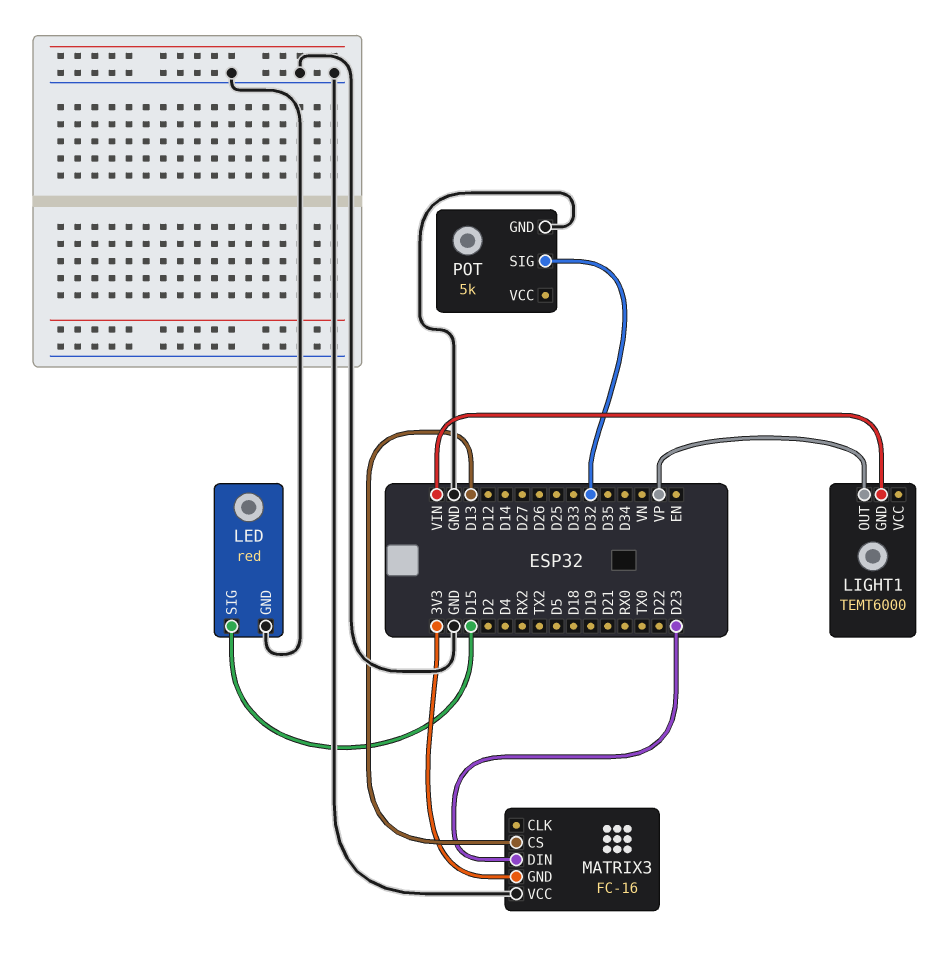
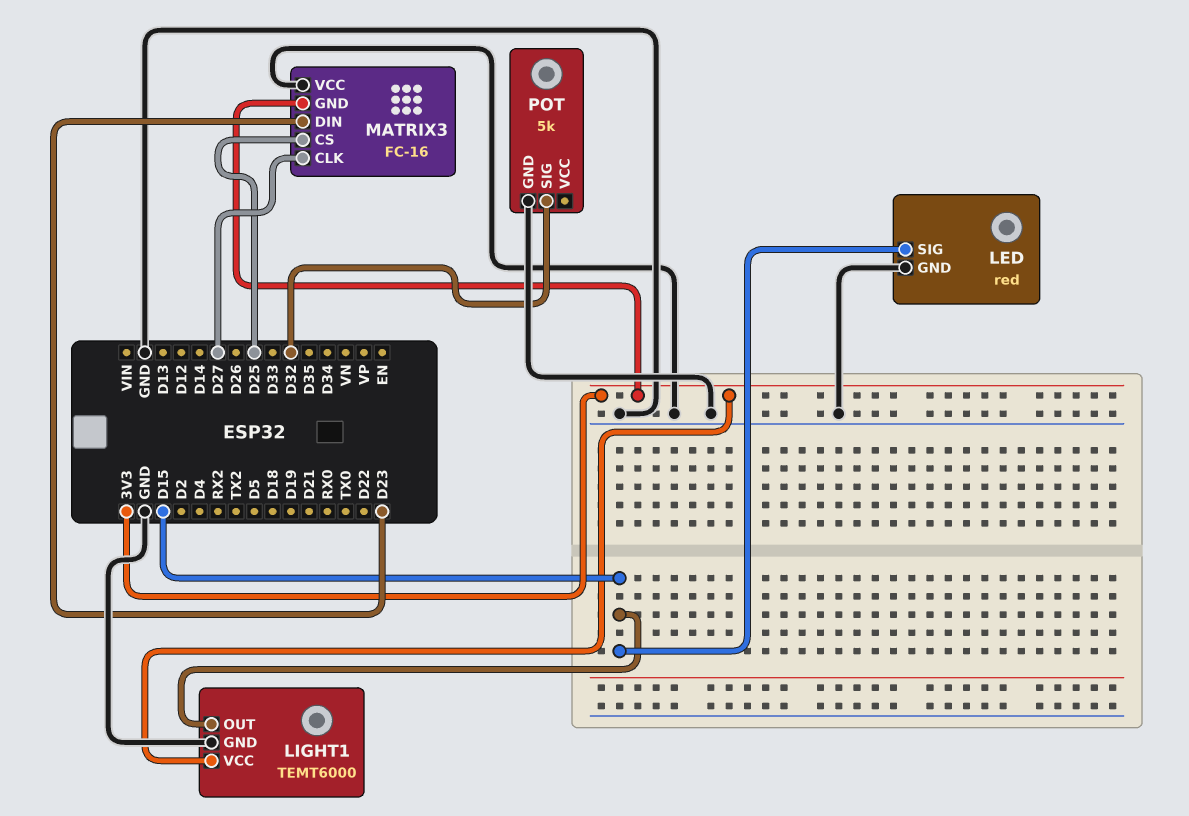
LIGHT1 pin GND: VIN -> GND
LIGHT1 pin OUT: VP -> D15
LIGHT1 pin VCC: none -> 3V3
MATRIX3 pin CLK: none -> D27
MATRIX3 pin CS: D13 -> D25

